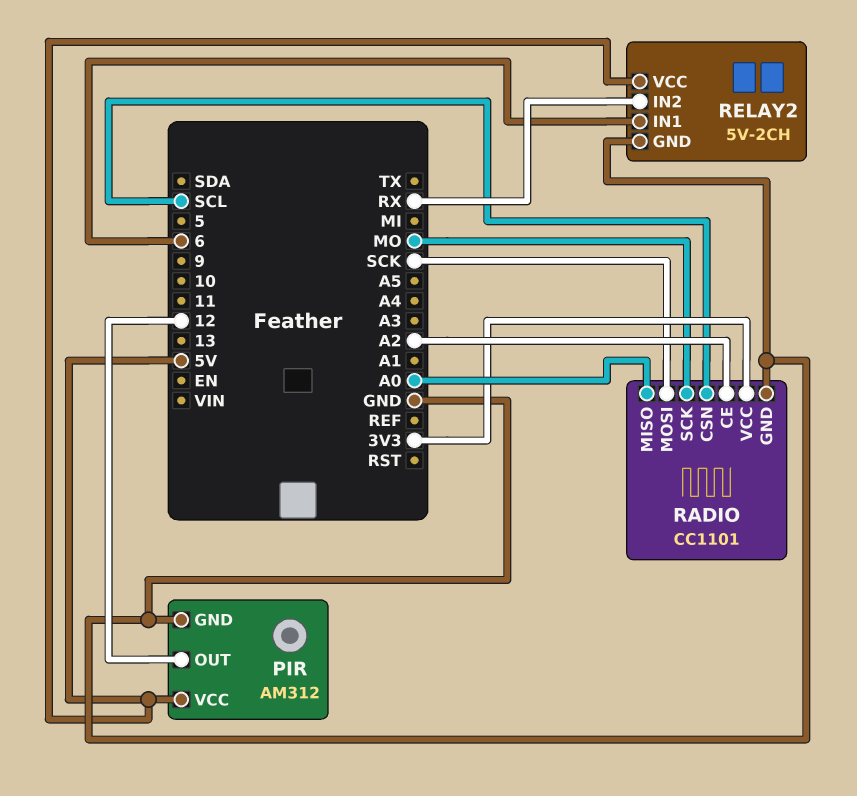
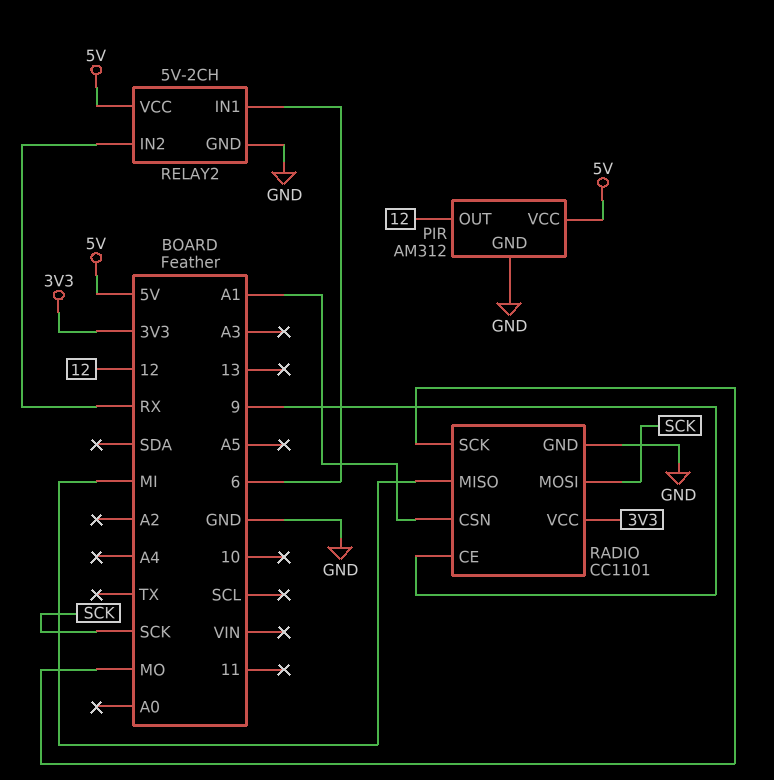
RADIO pin CE: A2 -> 9
RADIO pin CSN: SCL -> A1
RADIO pin MISO: A0 -> MI

